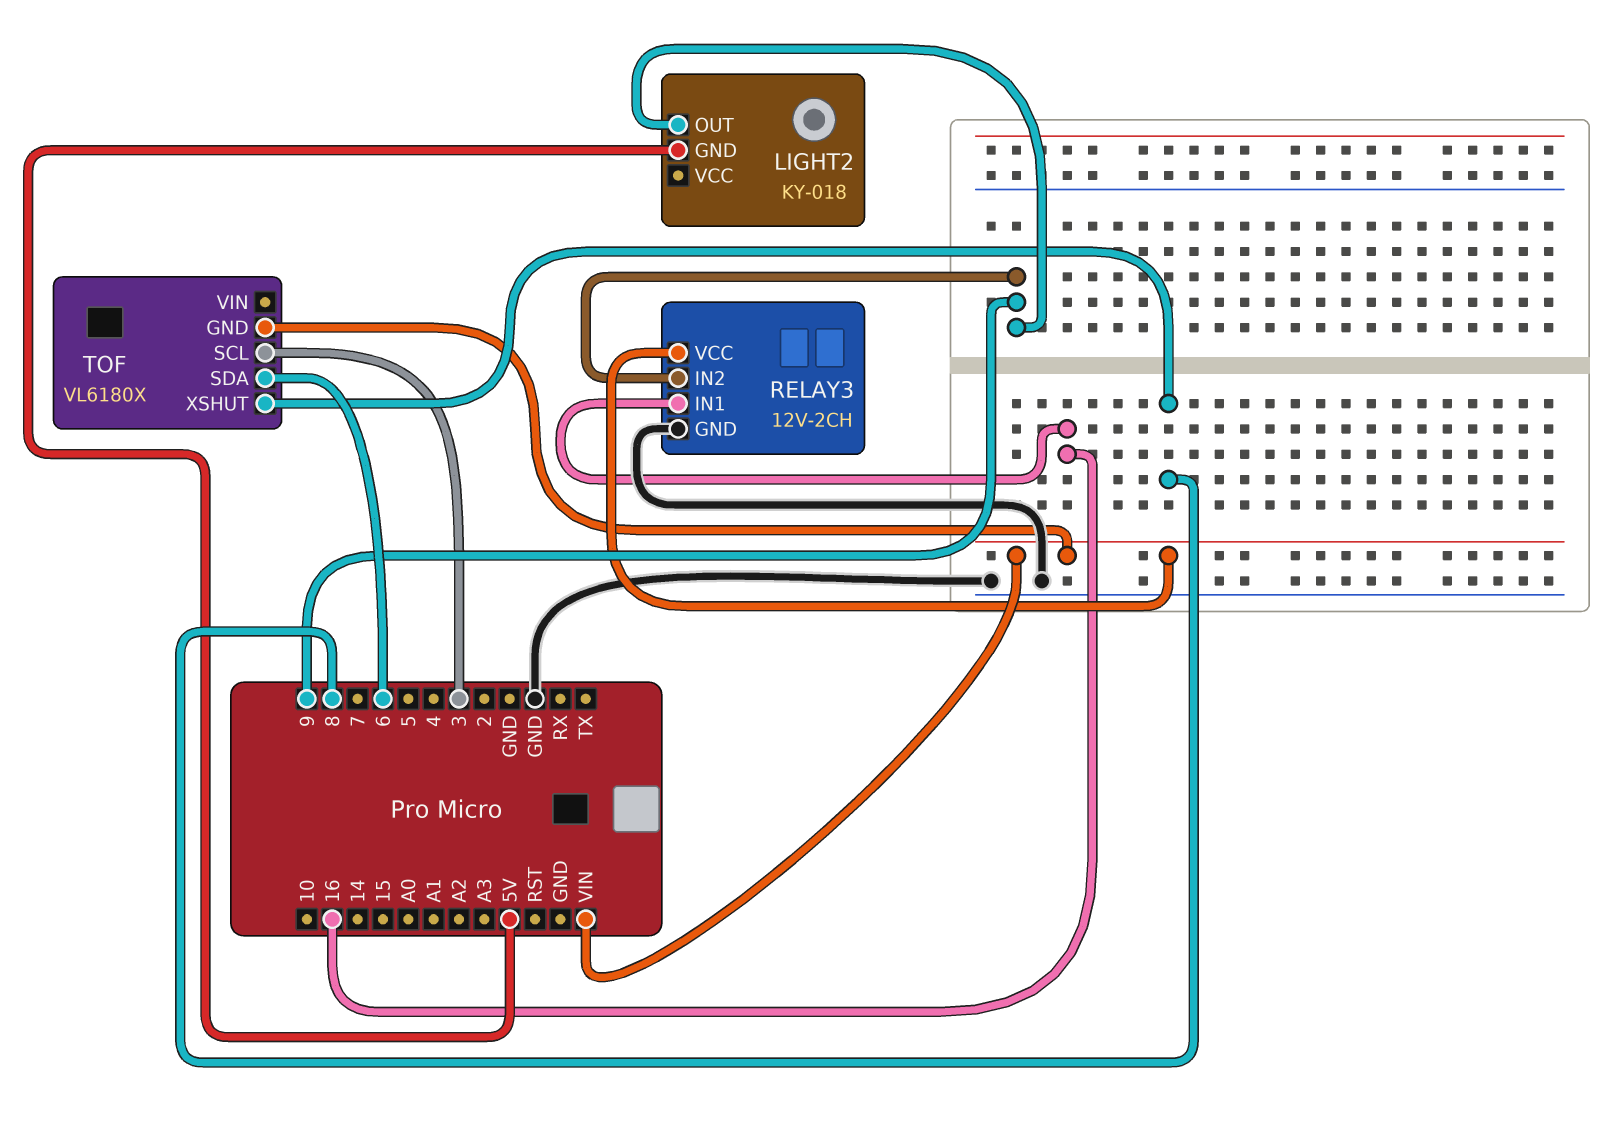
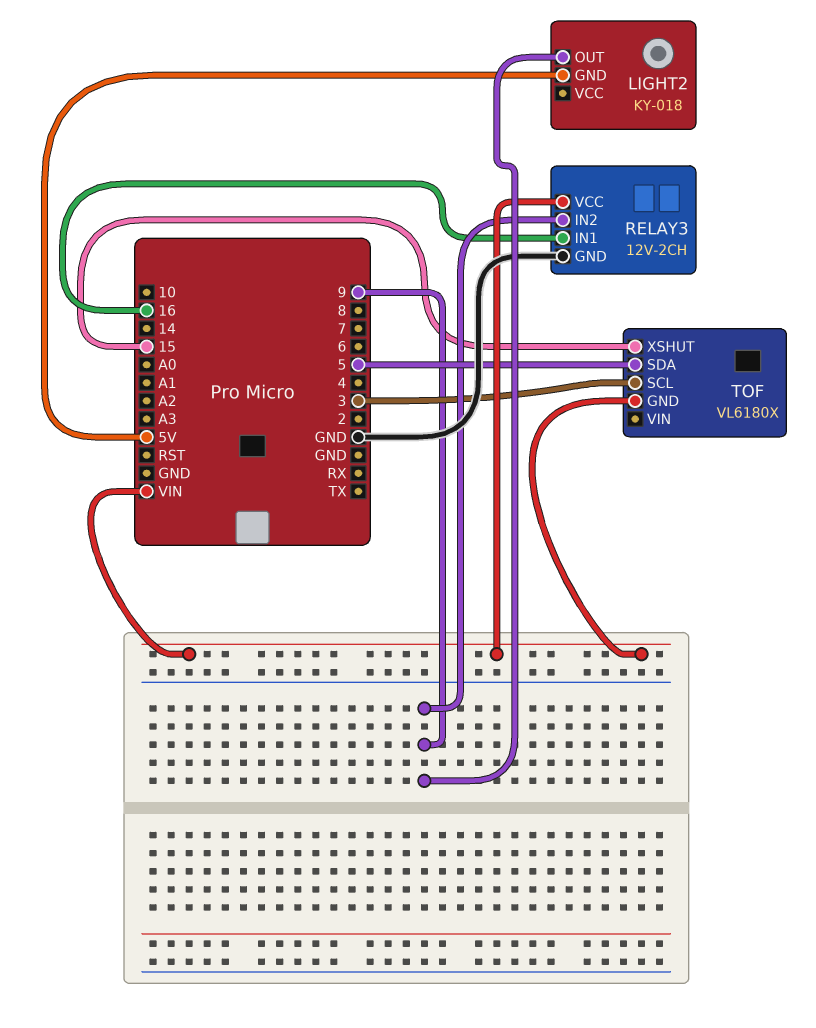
TOF pin SDA: 6 -> 5
TOF pin XSHUT: 8 -> 15

